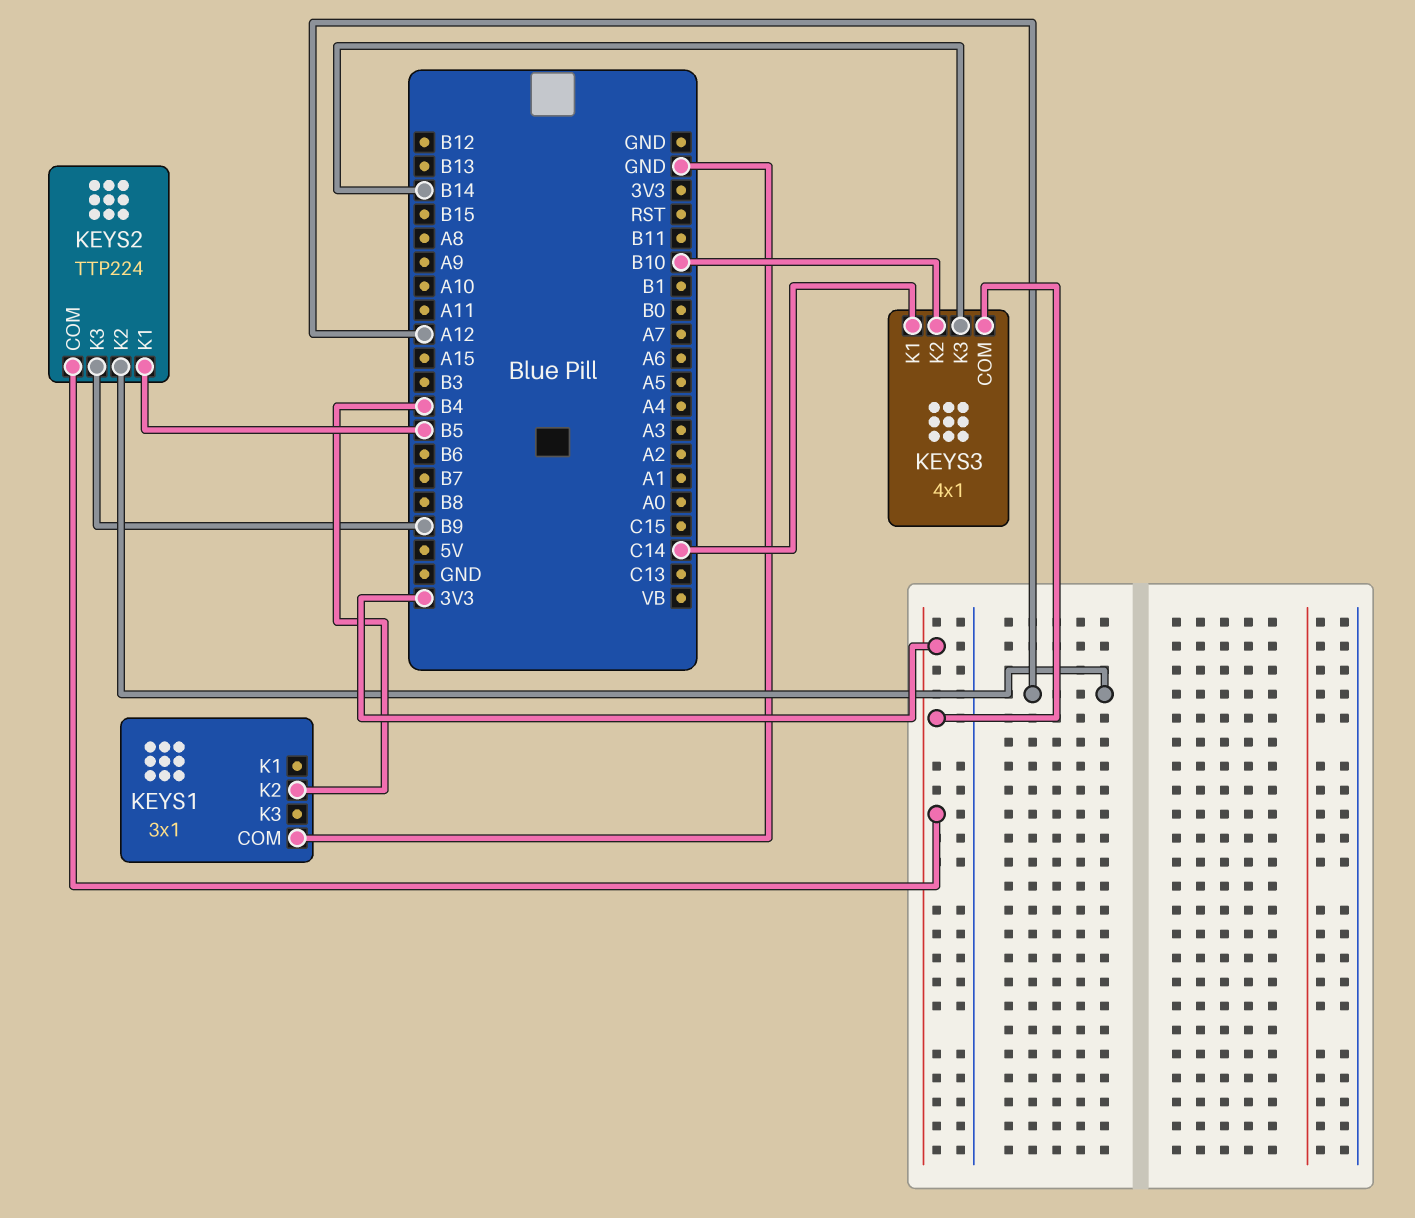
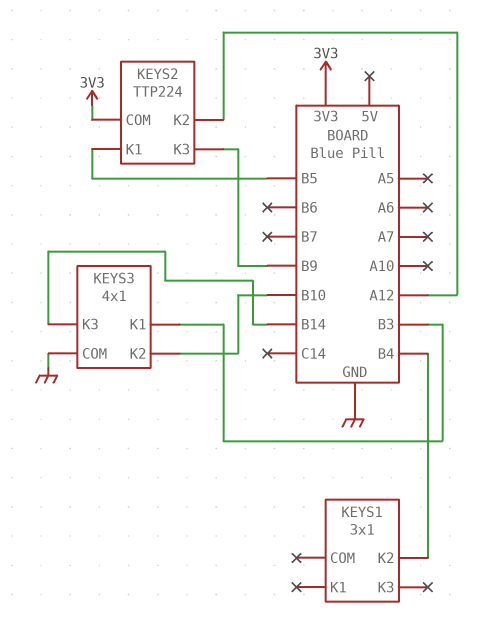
KEYS1 pin COM: GND -> none
KEYS3 pin COM: 3V3 -> GND
KEYS3 pin K1: C14 -> B3

